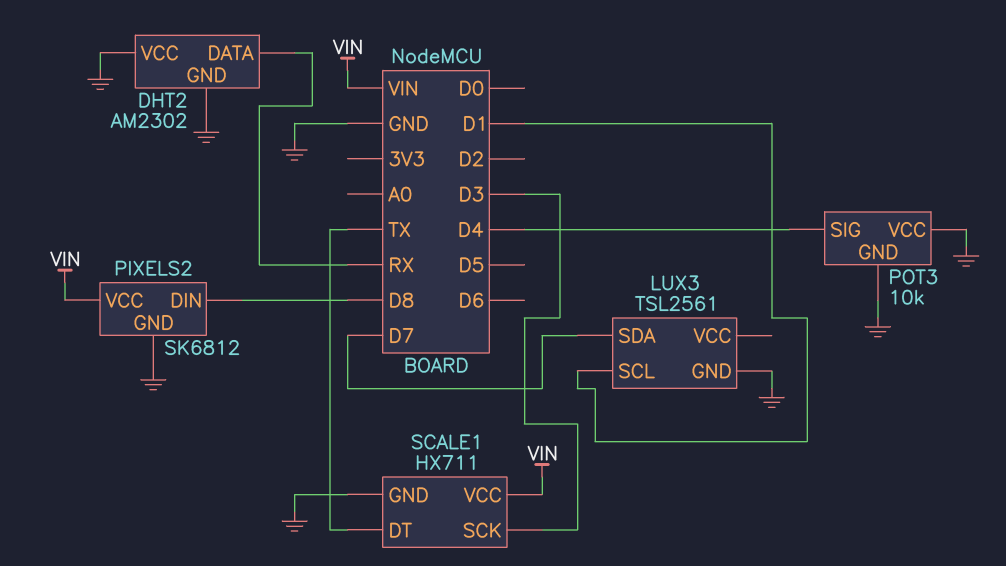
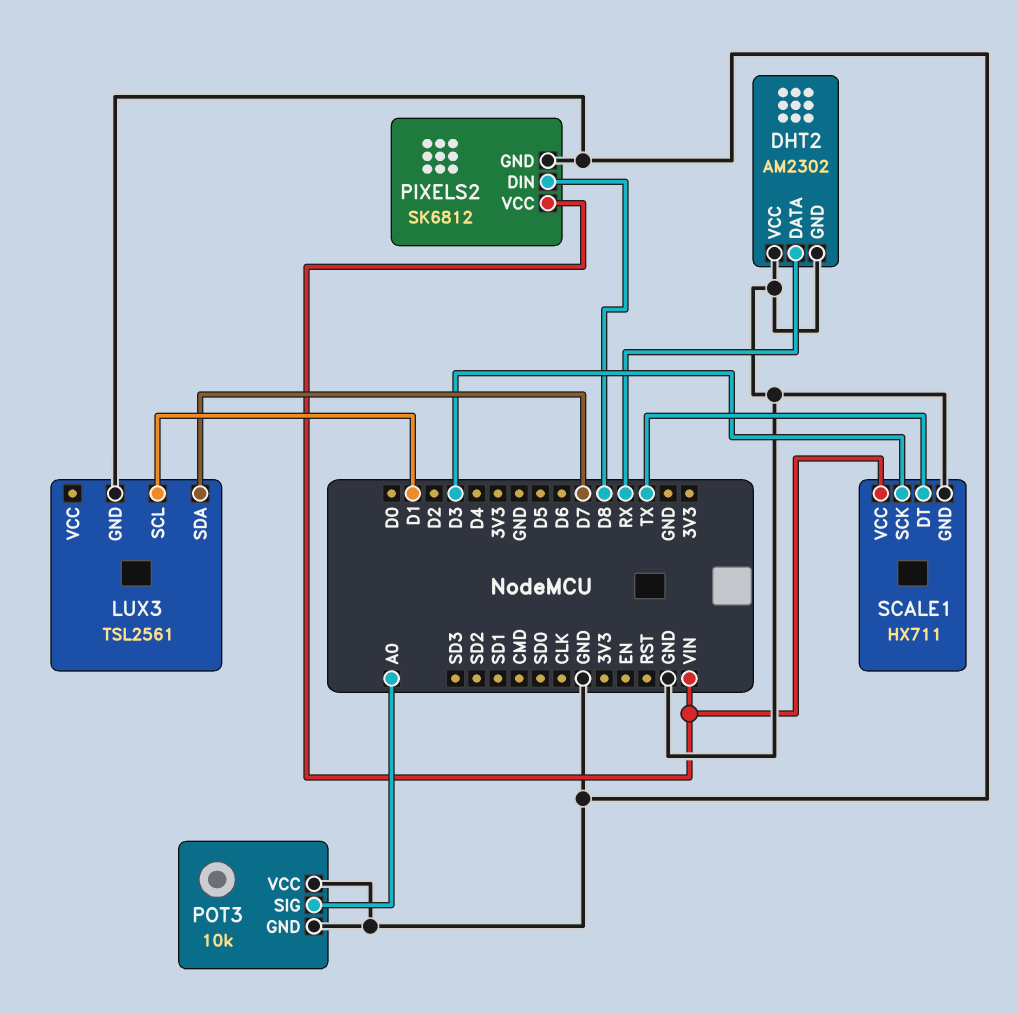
POT3 pin SIG: D4 -> A0

